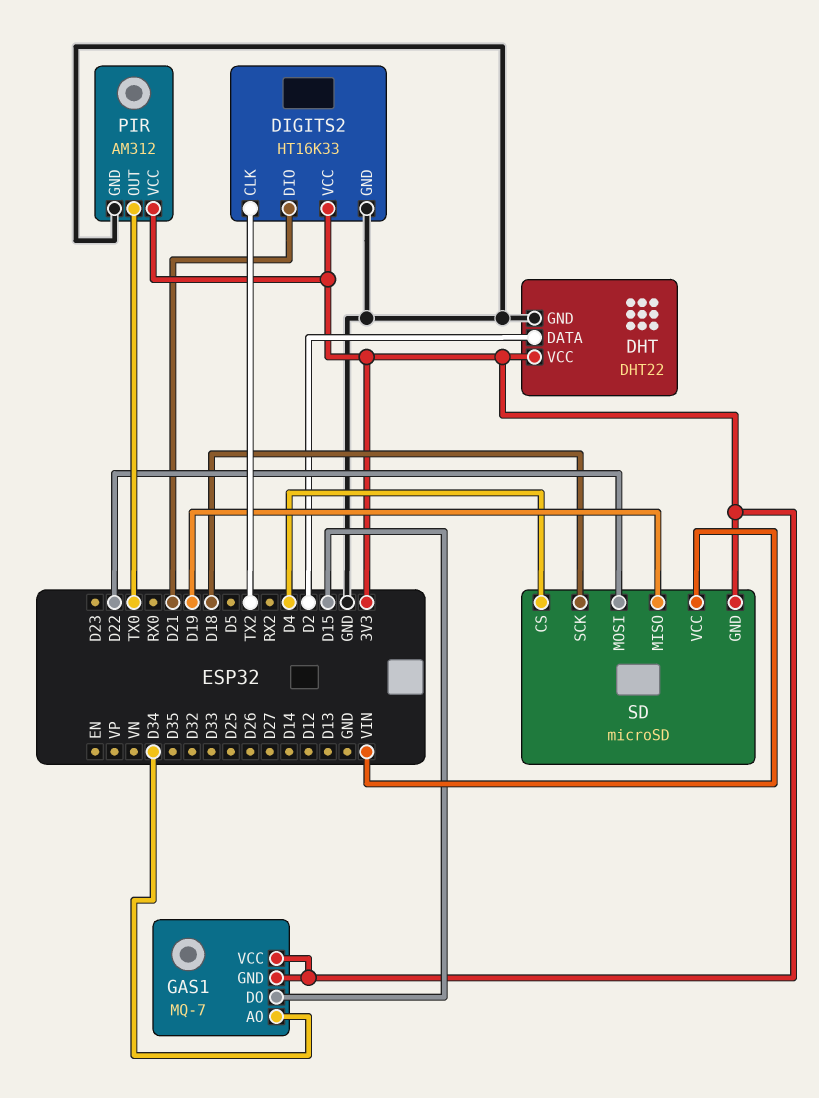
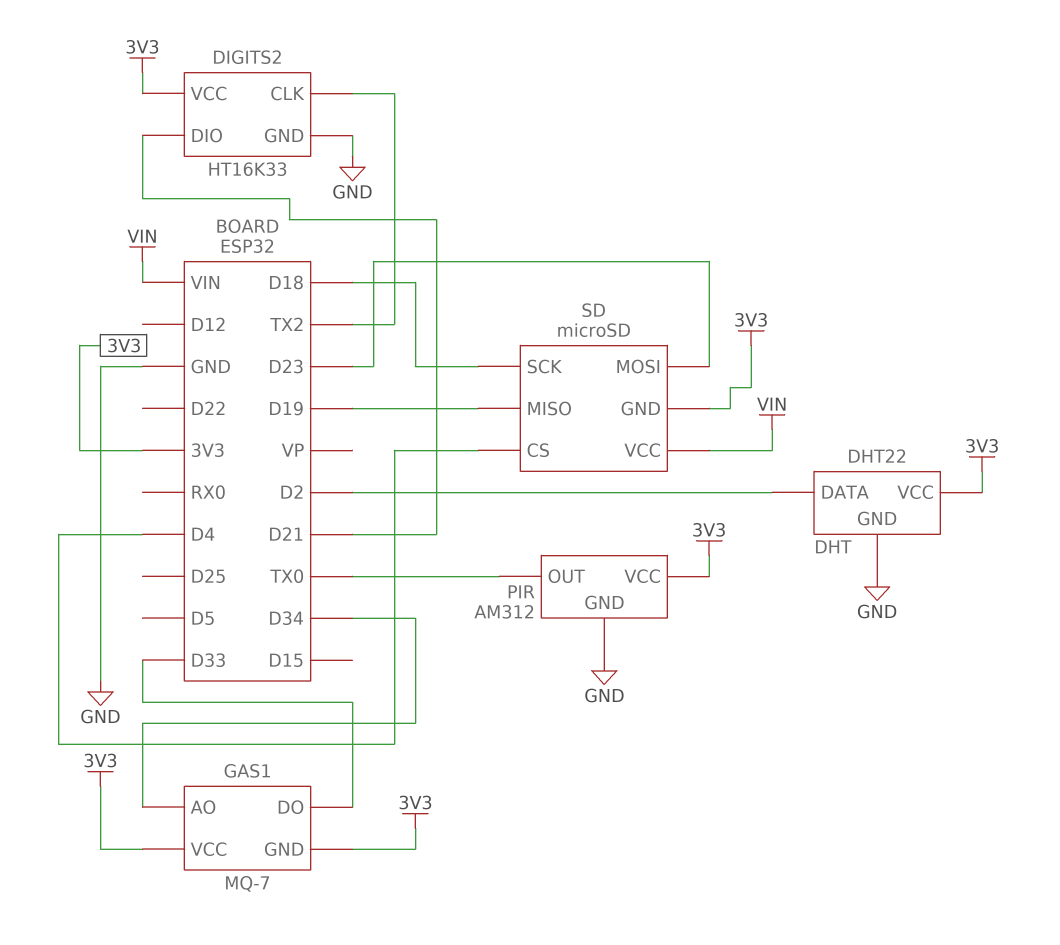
GAS1 pin DO: D15 -> D33
SD pin MOSI: D22 -> D23

